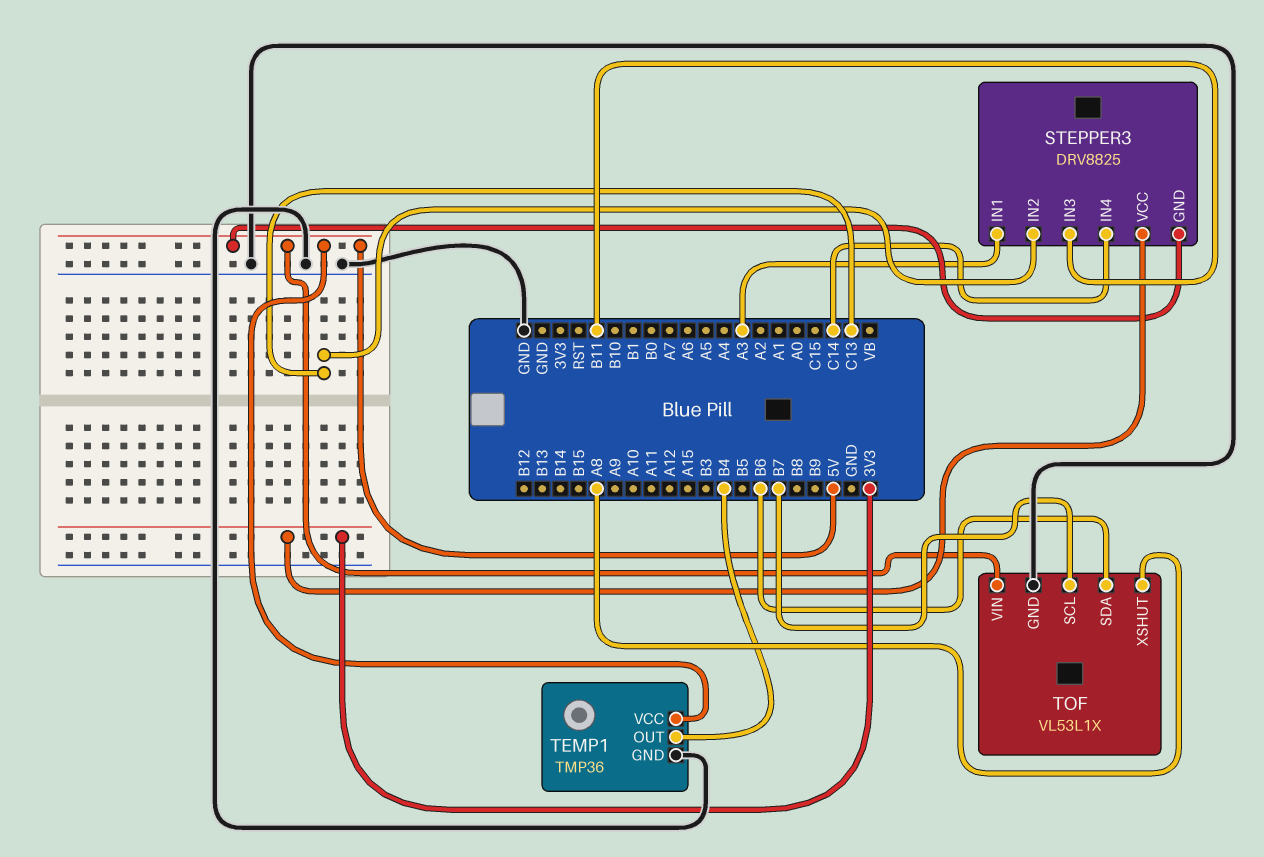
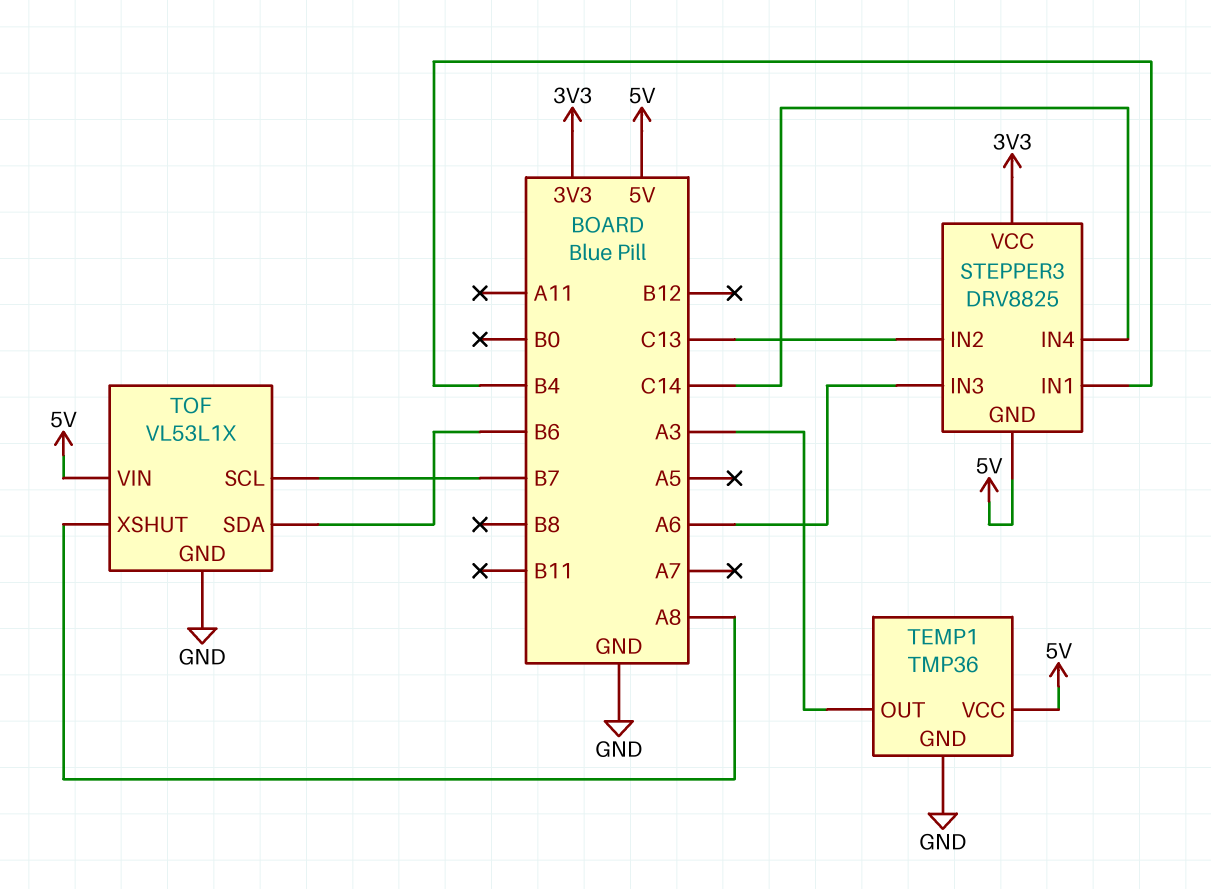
STEPPER3 pin IN1: A3 -> B4
STEPPER3 pin IN3: B11 -> A6
TEMP1 pin OUT: B4 -> A3

